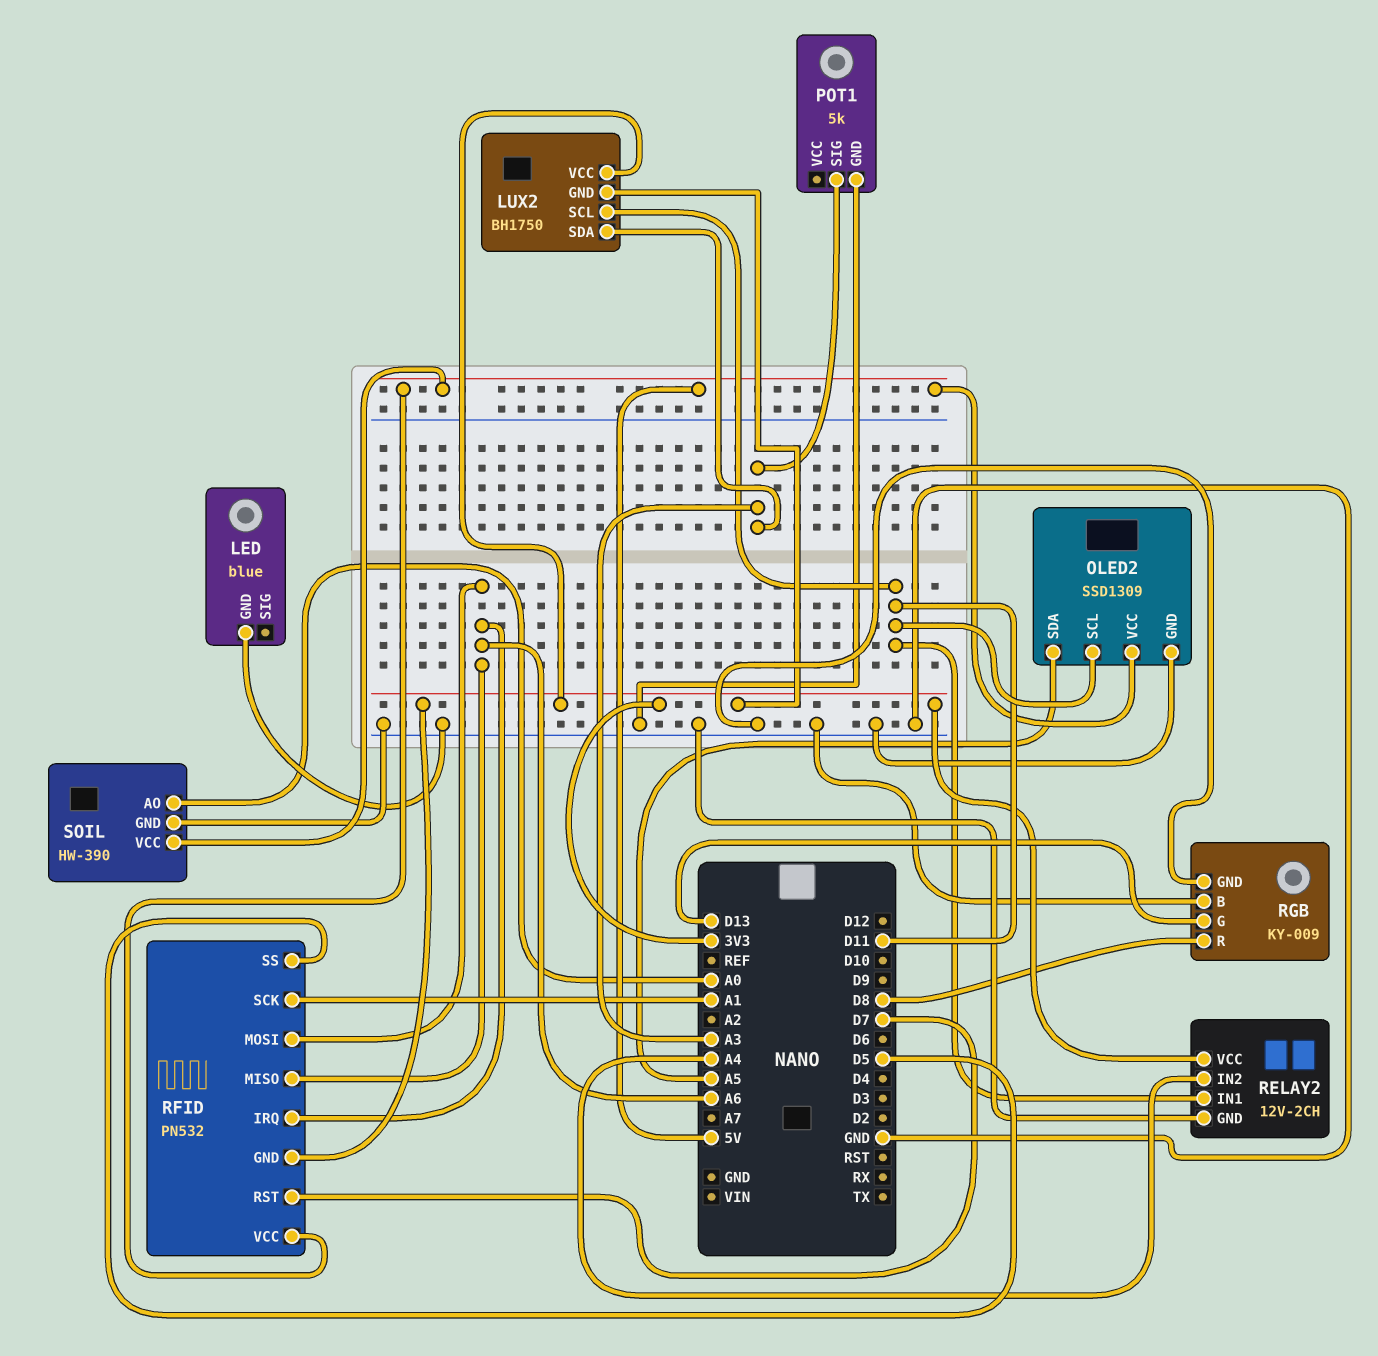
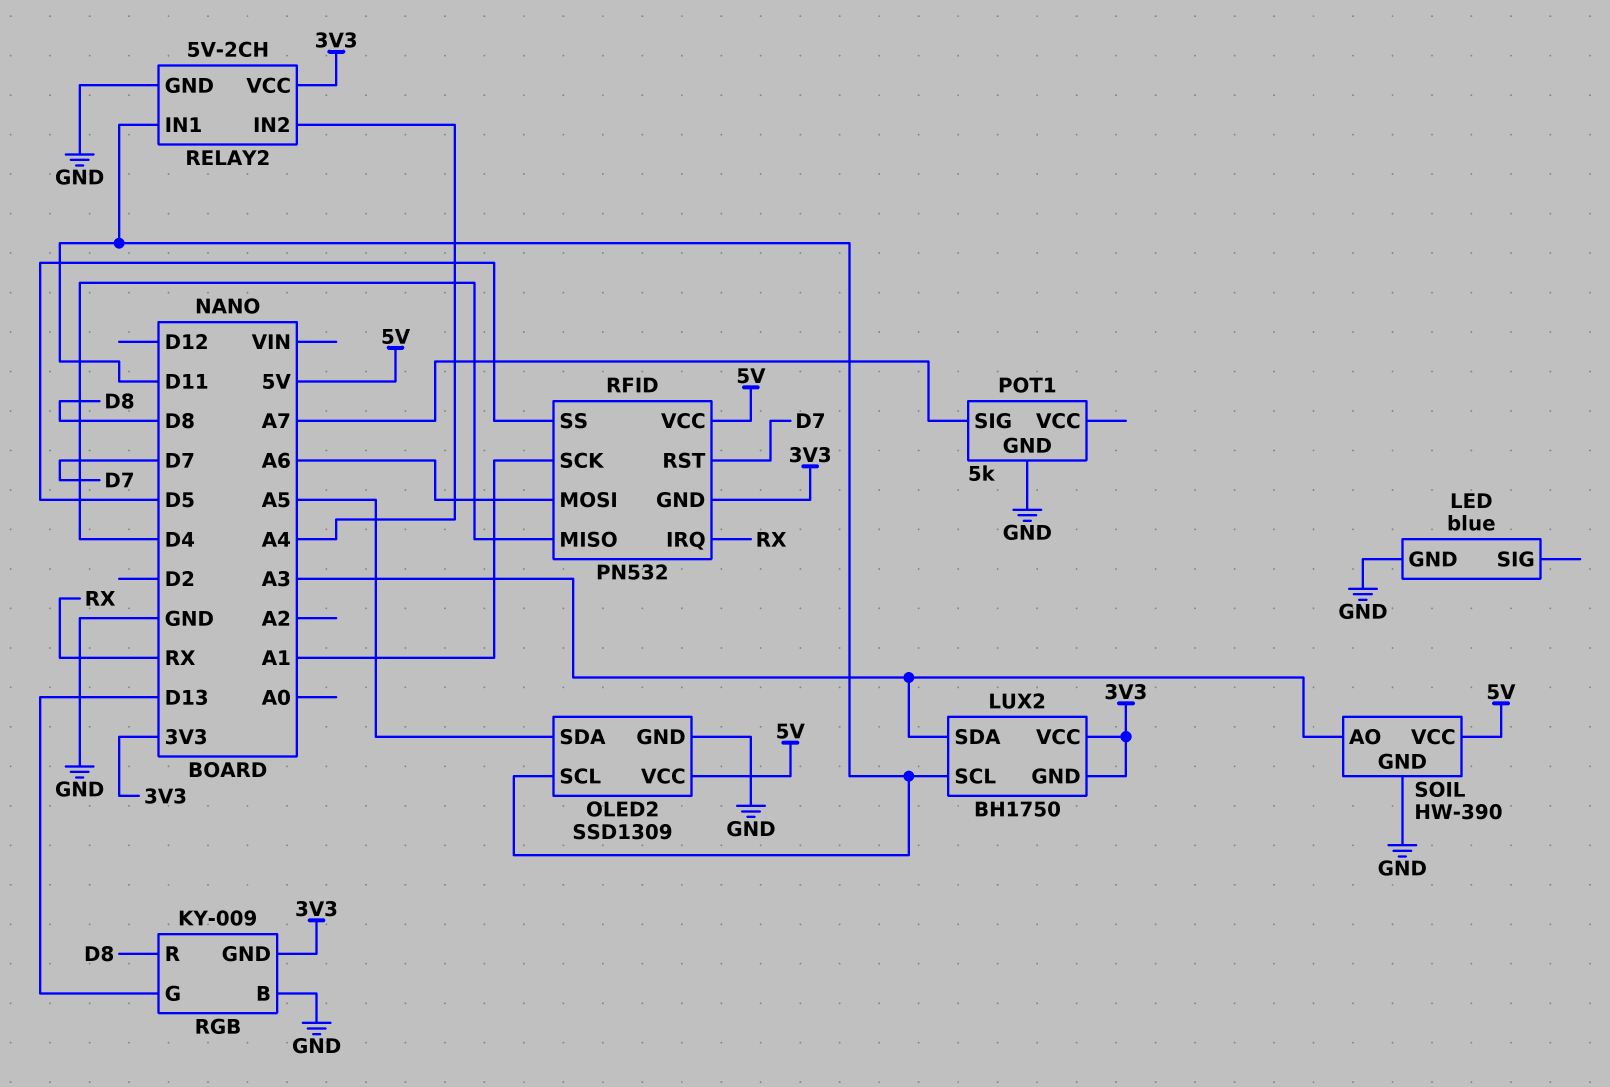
POT1 pin SIG: A3 -> A7
RELAY2: 12V-2CH -> 5V-2CH
RFID pin IRQ: A6 -> RX
RFID pin MISO: A6 -> D4
RGB pin GND: GND -> 3V3
SOIL pin AO: A0 -> A3

